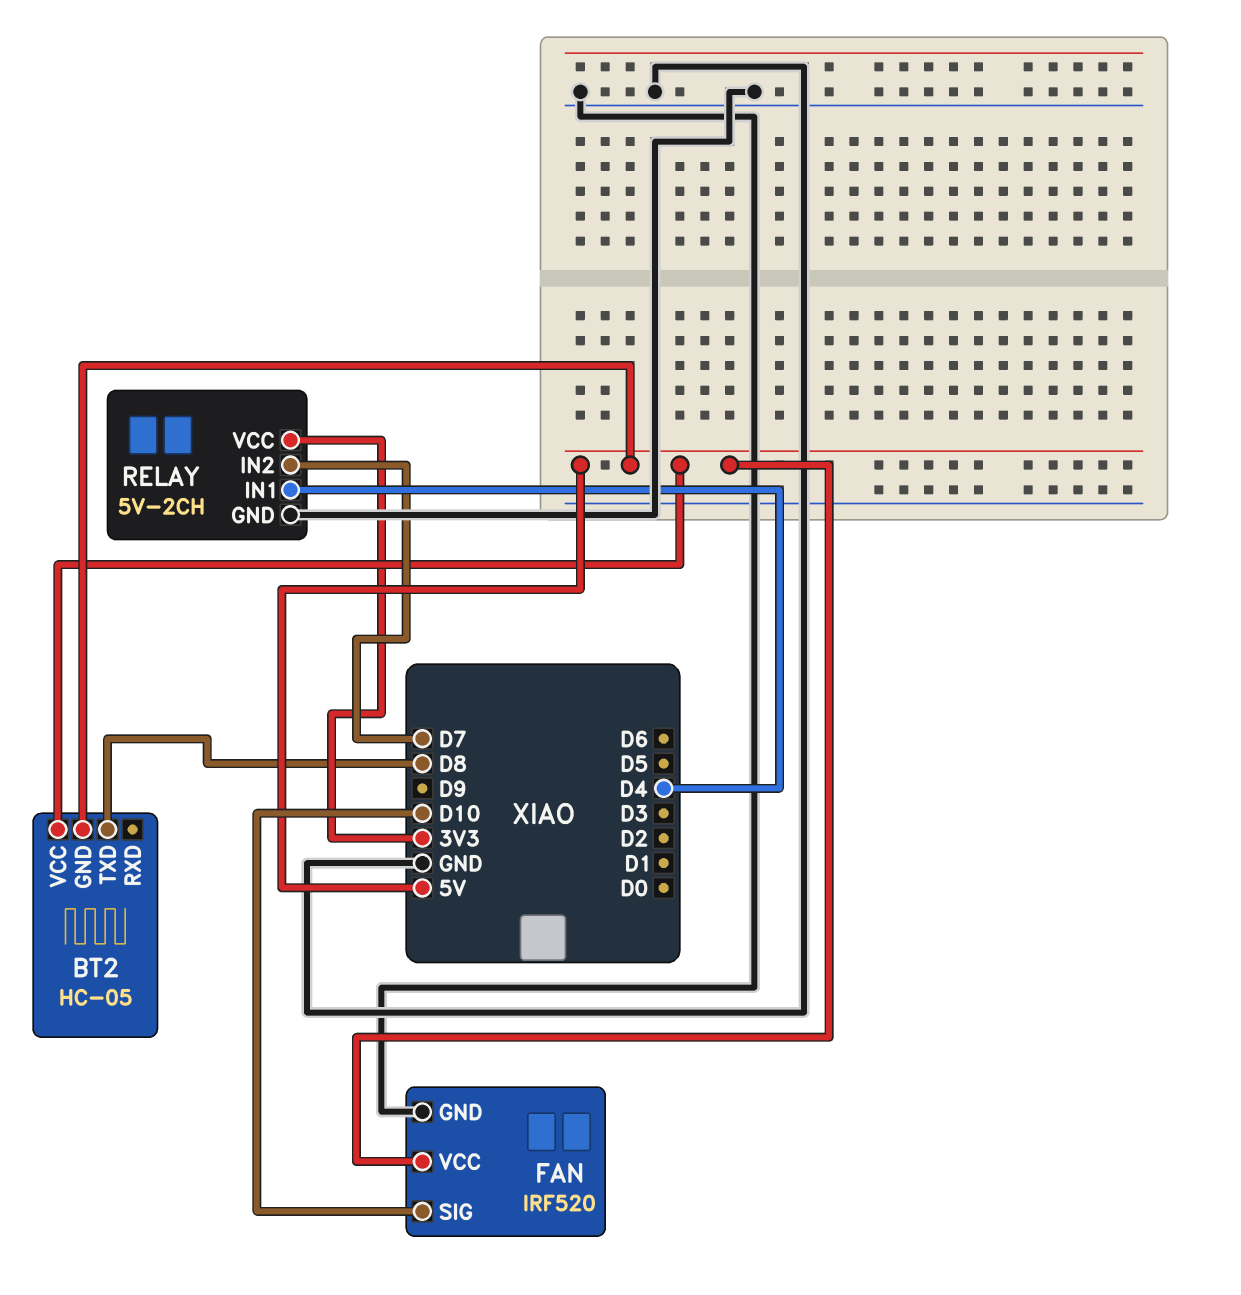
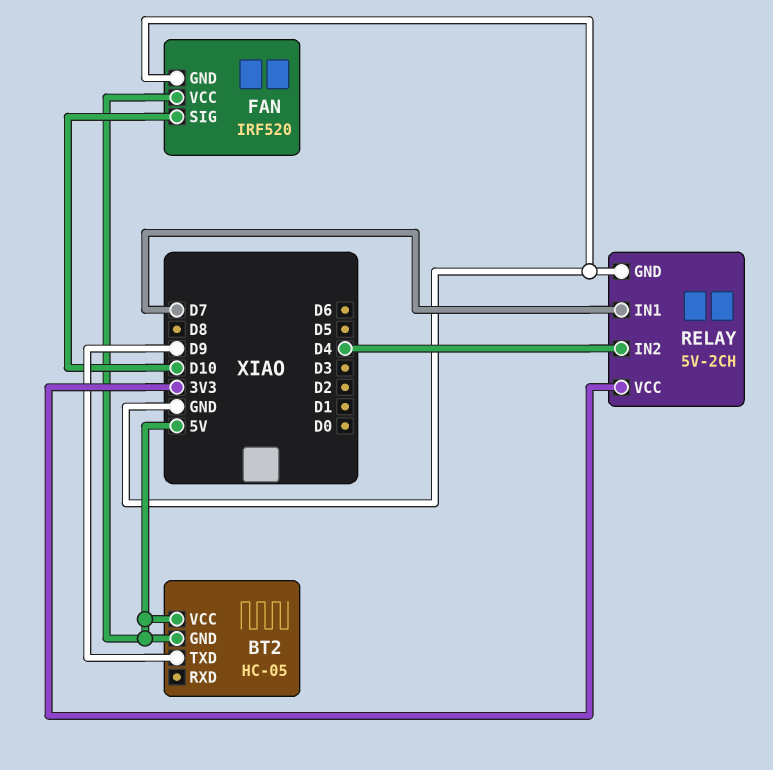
BT2 pin TXD: D8 -> D9
RELAY pin IN1: D4 -> D7
RELAY pin IN2: D7 -> D4

